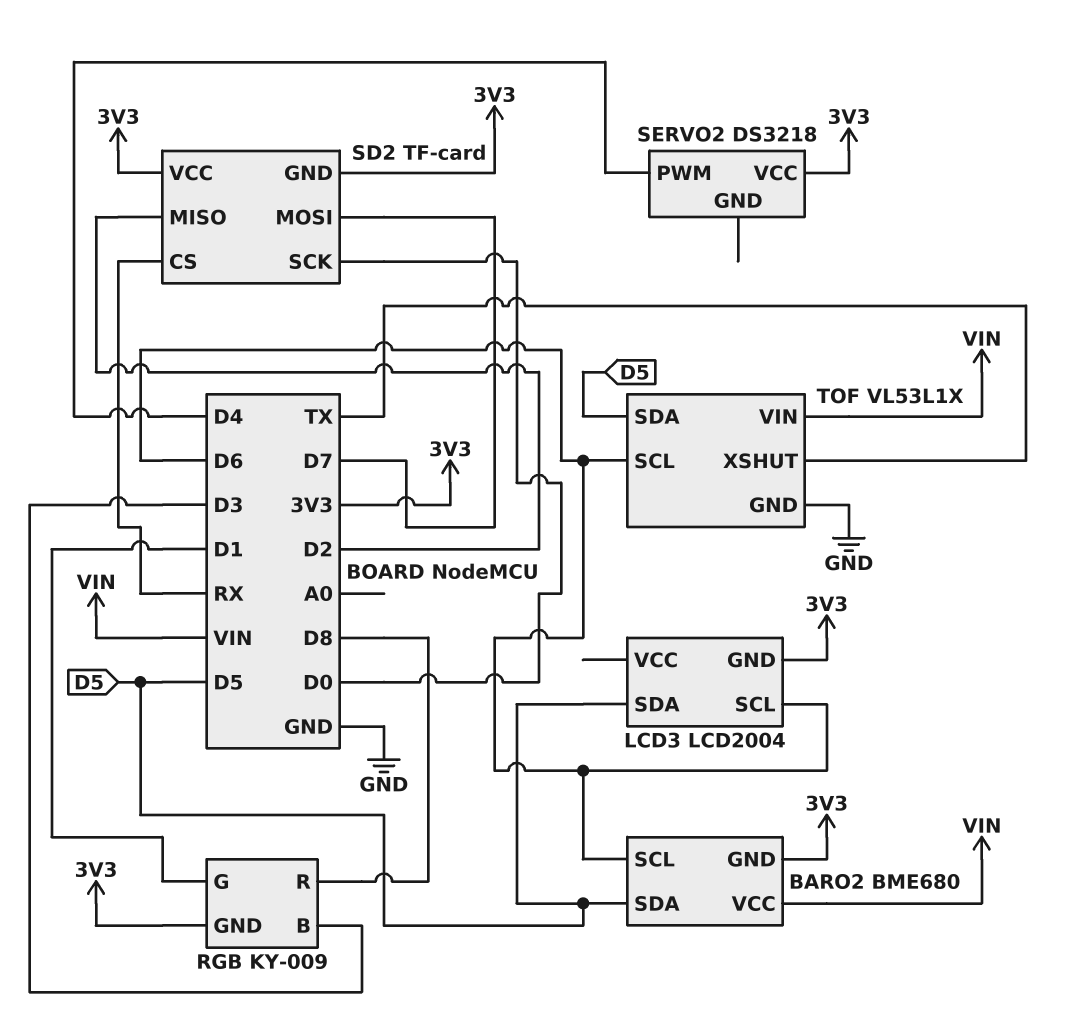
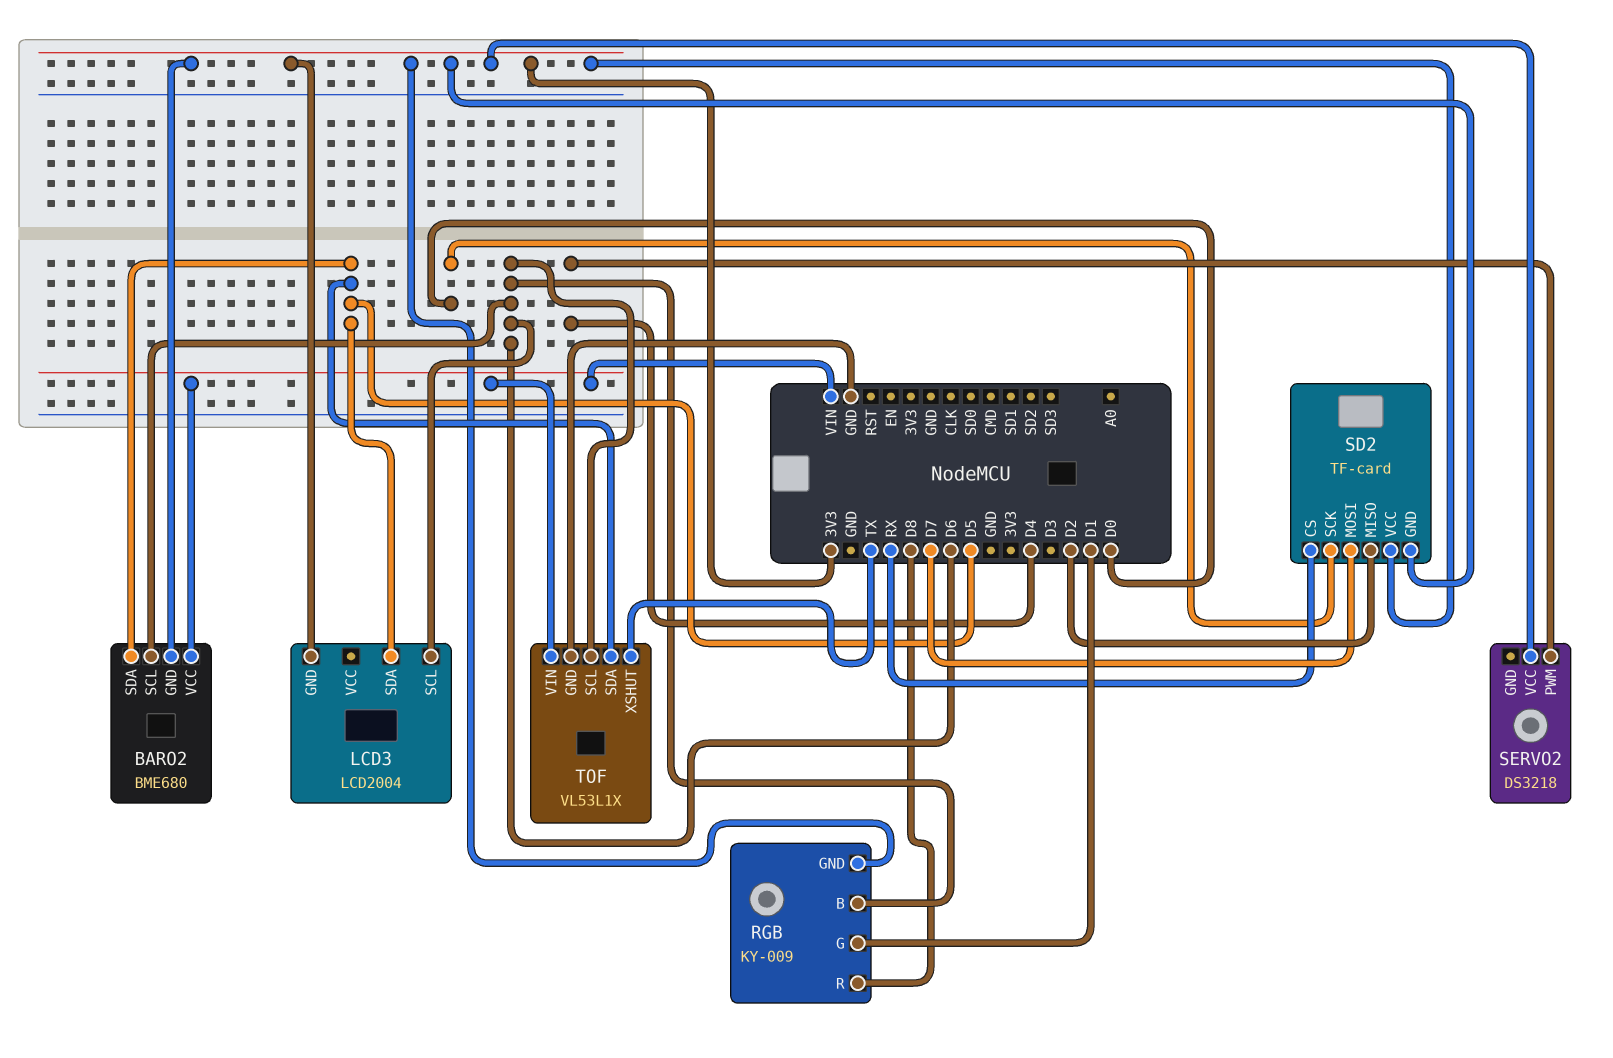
RGB pin B: D3 -> D6

